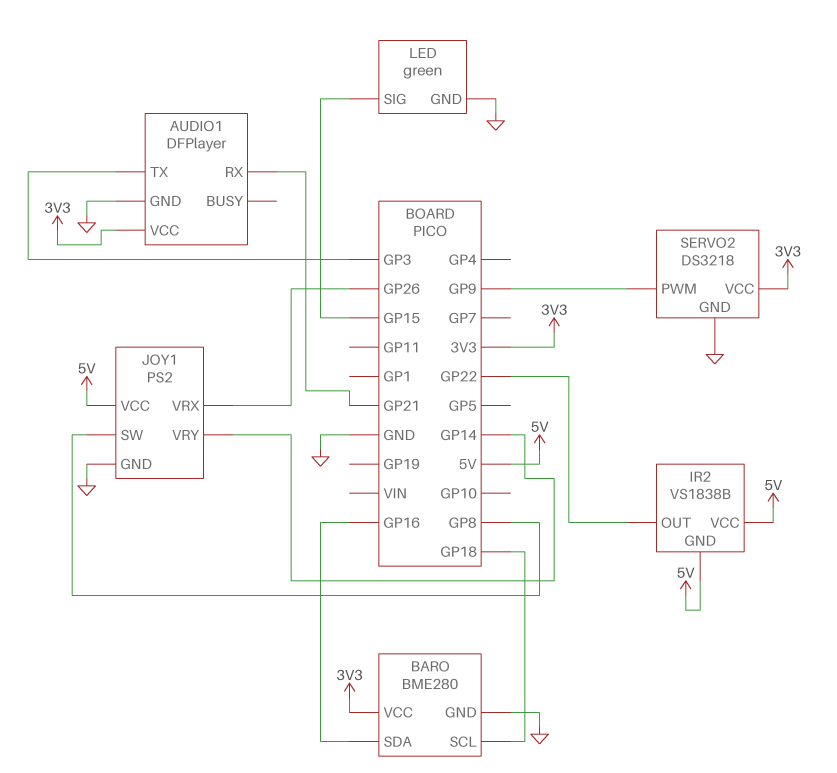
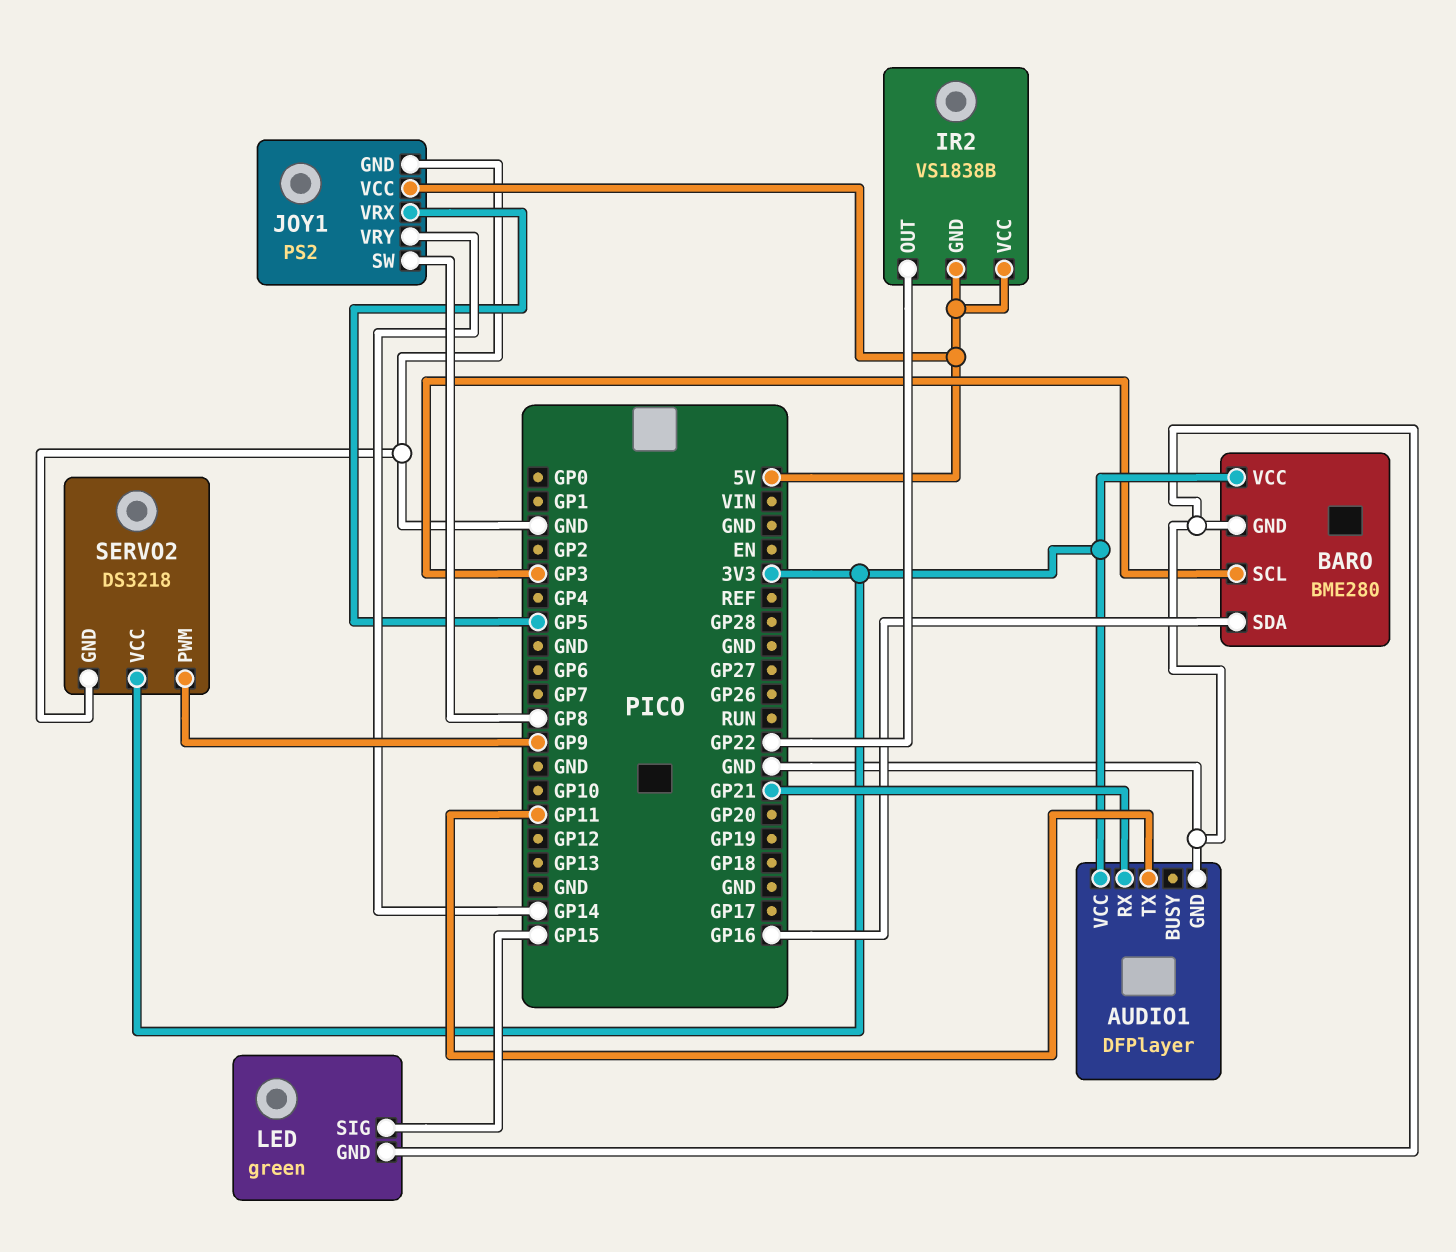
AUDIO1 pin TX: GP3 -> GP11
BARO pin SCL: GP18 -> GP3
JOY1 pin VRX: GP26 -> GP5

